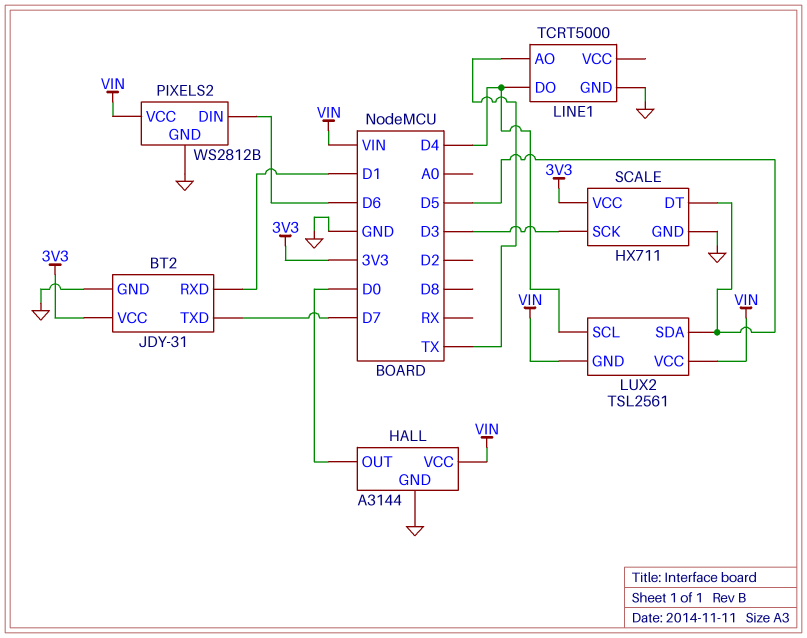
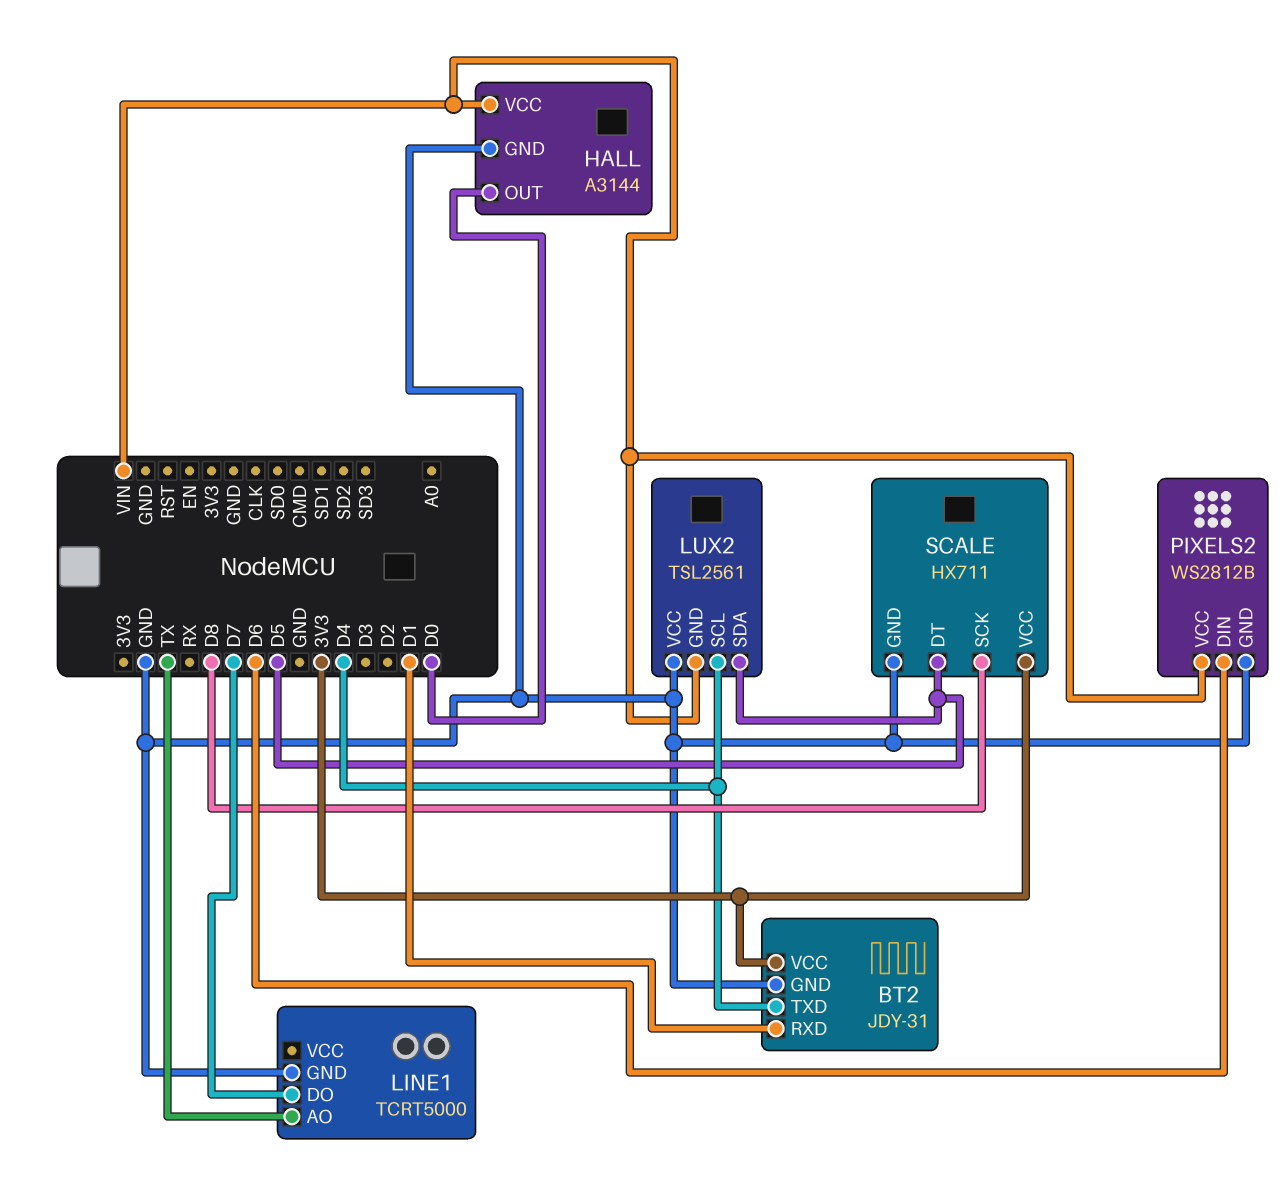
BT2 pin TXD: D7 -> D4
LINE1 pin DO: D4 -> D7
LUX2 pin VCC: VIN -> GND
SCALE pin SCK: D3 -> D8

